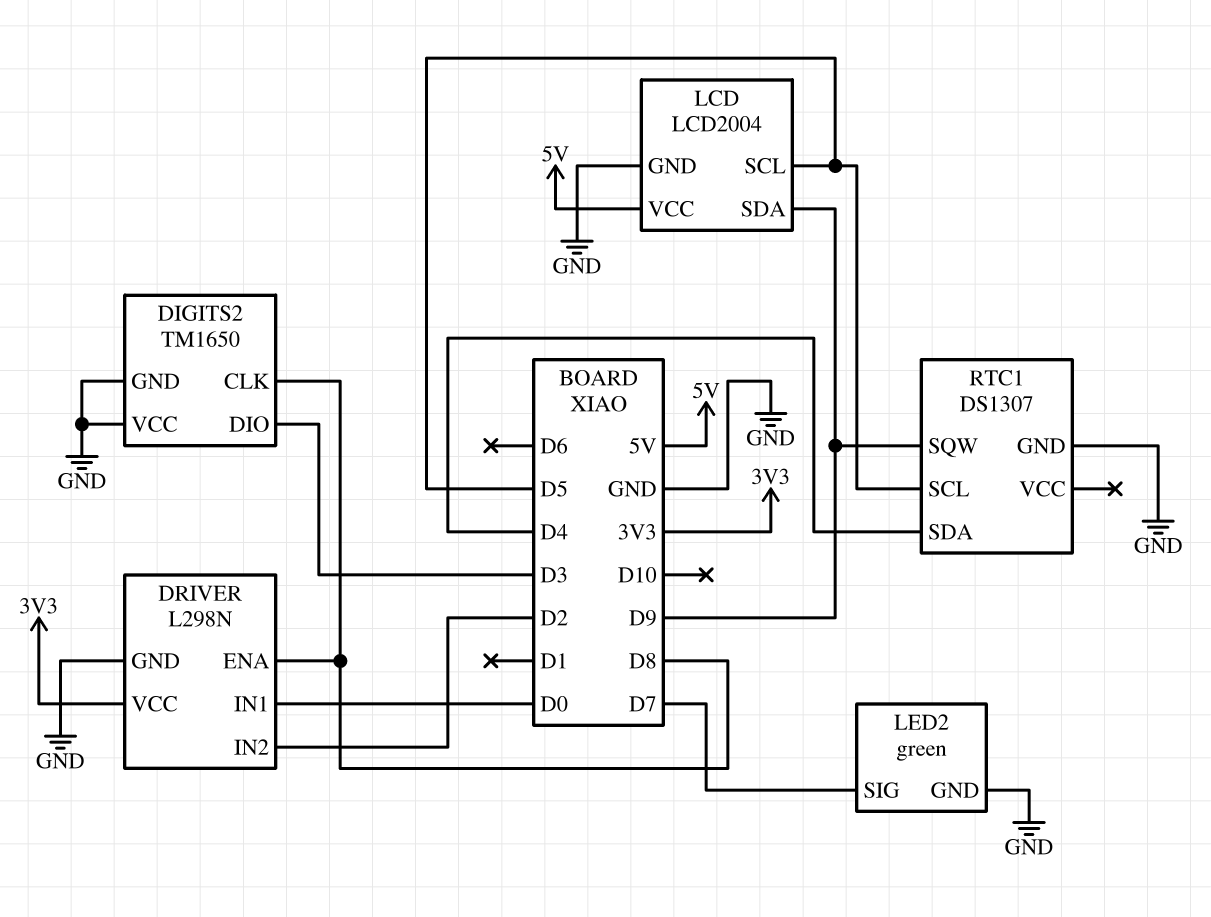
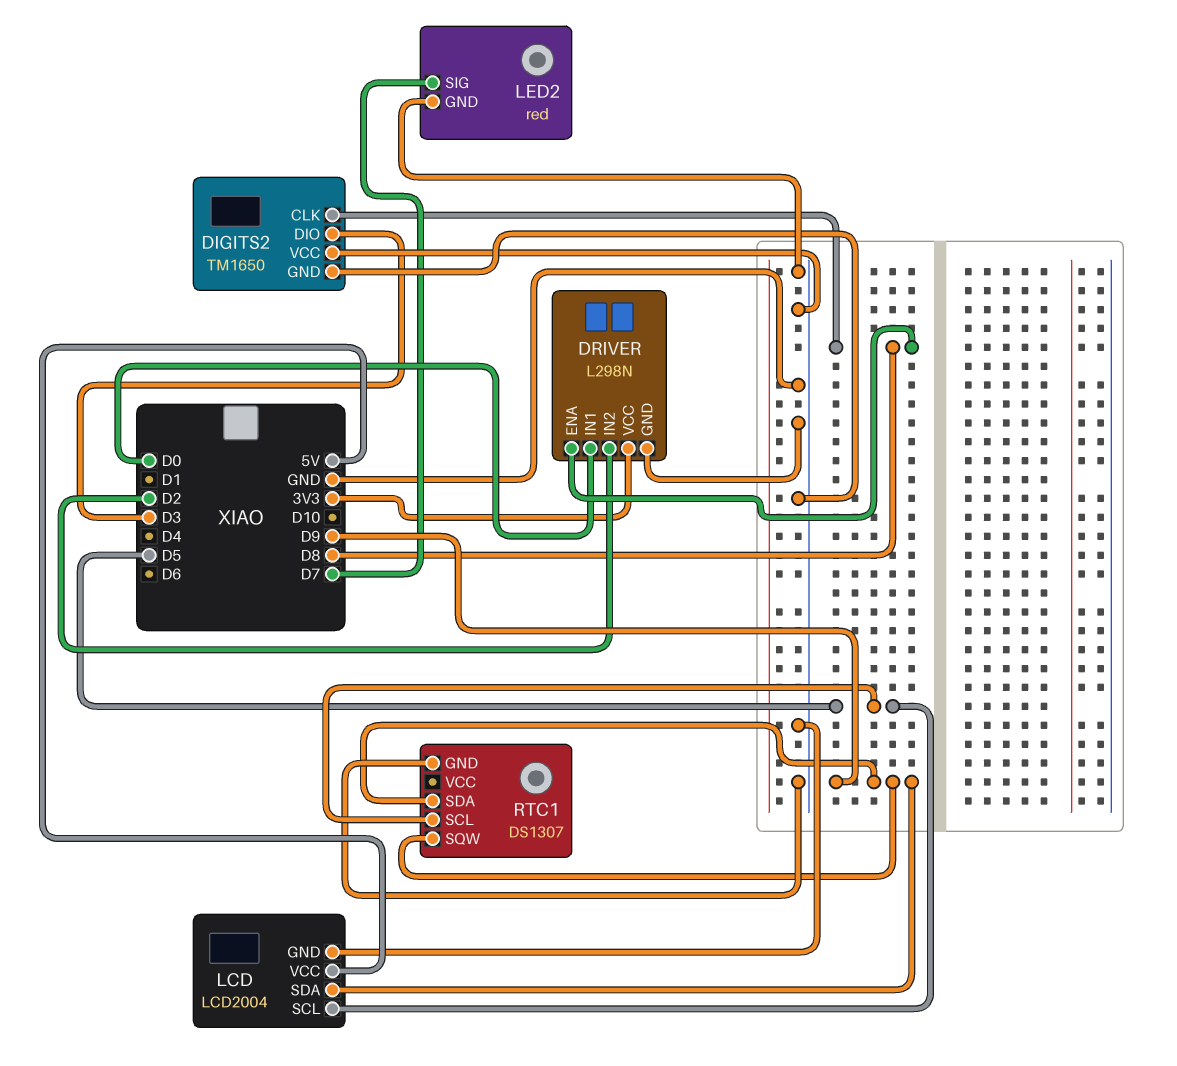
LED2: green -> red
RTC1 pin SDA: D4 -> D9

